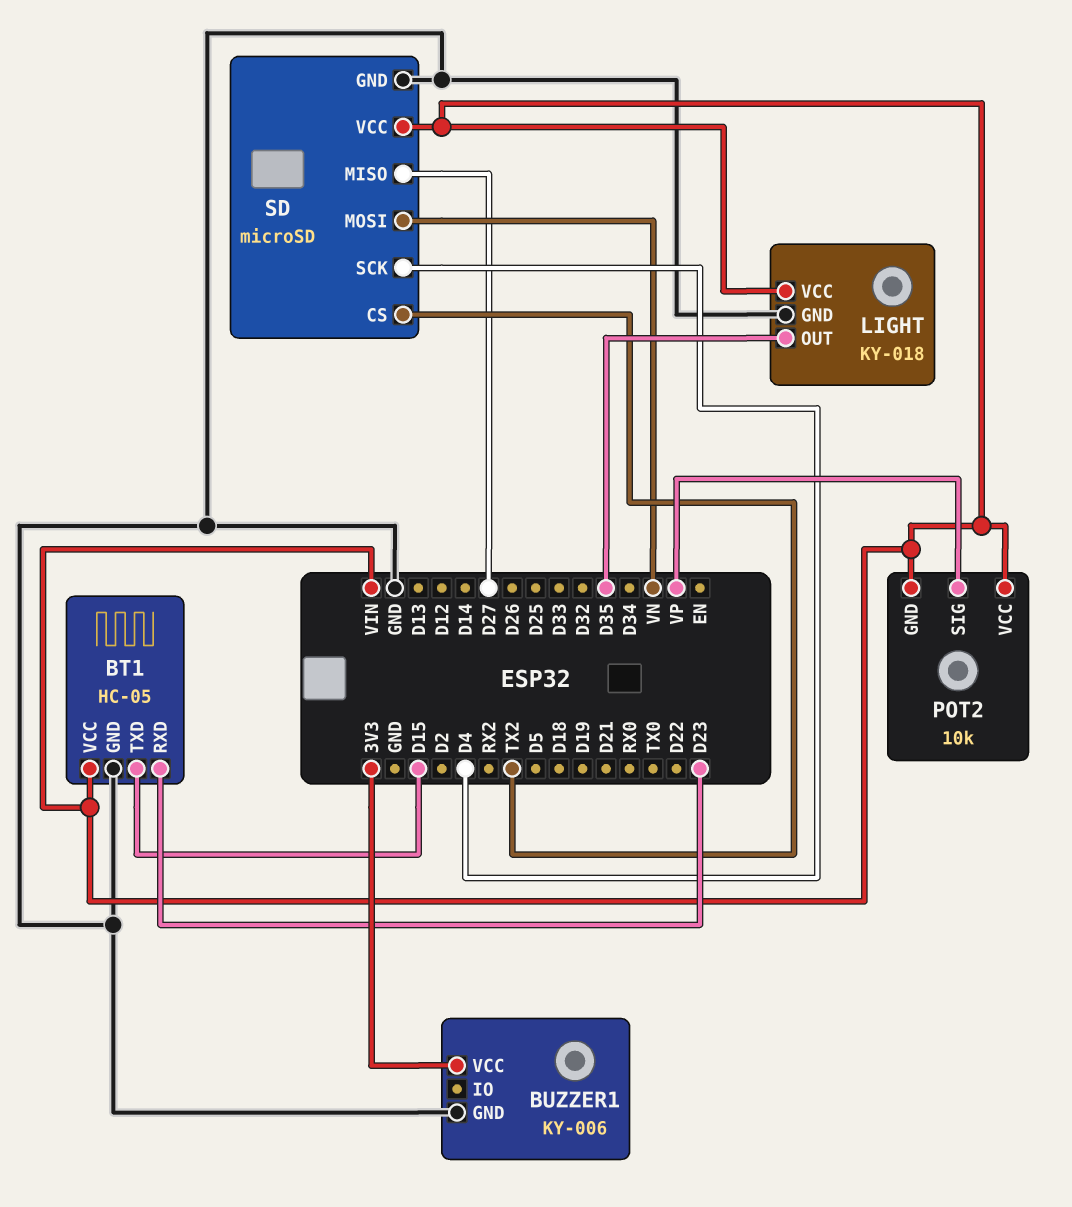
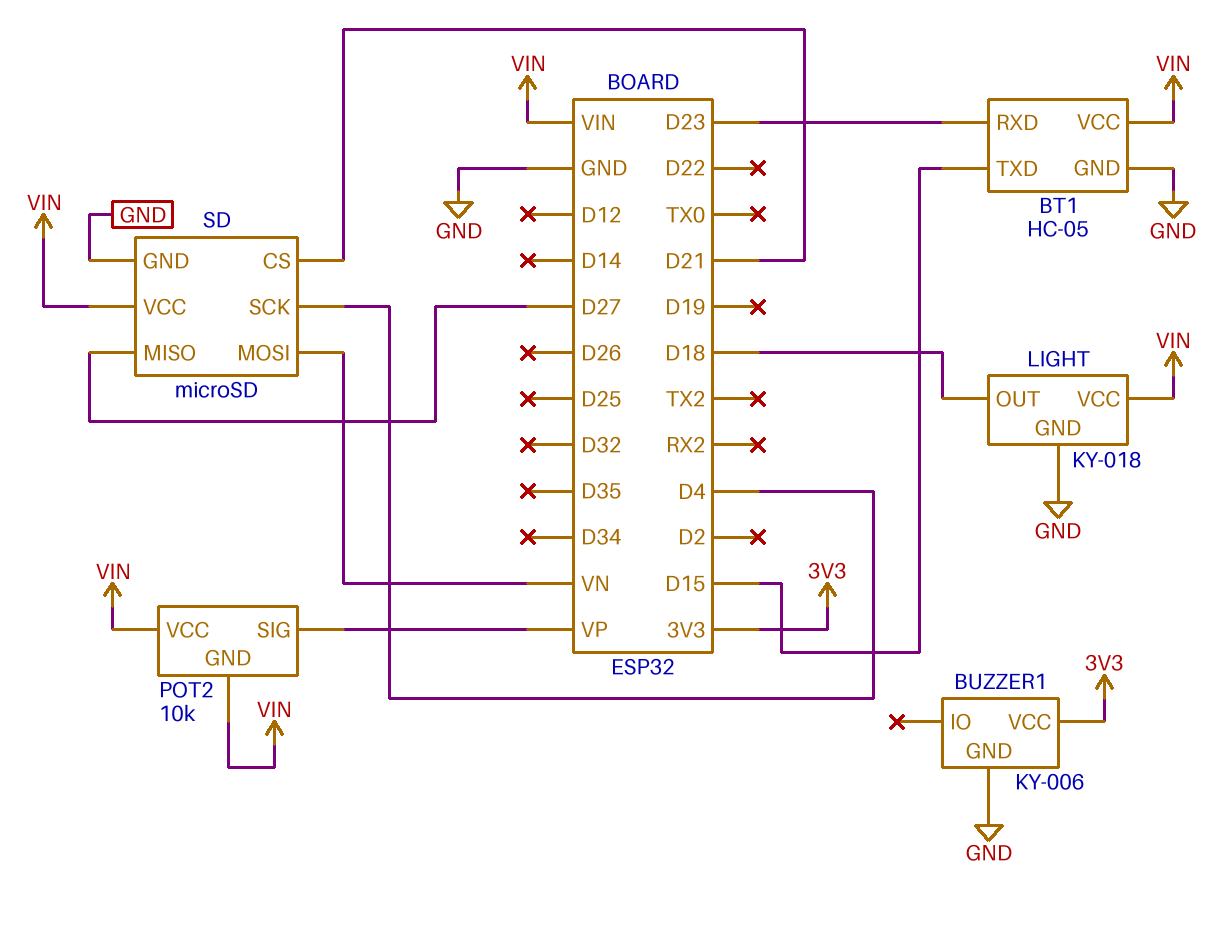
LIGHT pin OUT: D35 -> D18
SD pin CS: TX2 -> D21

